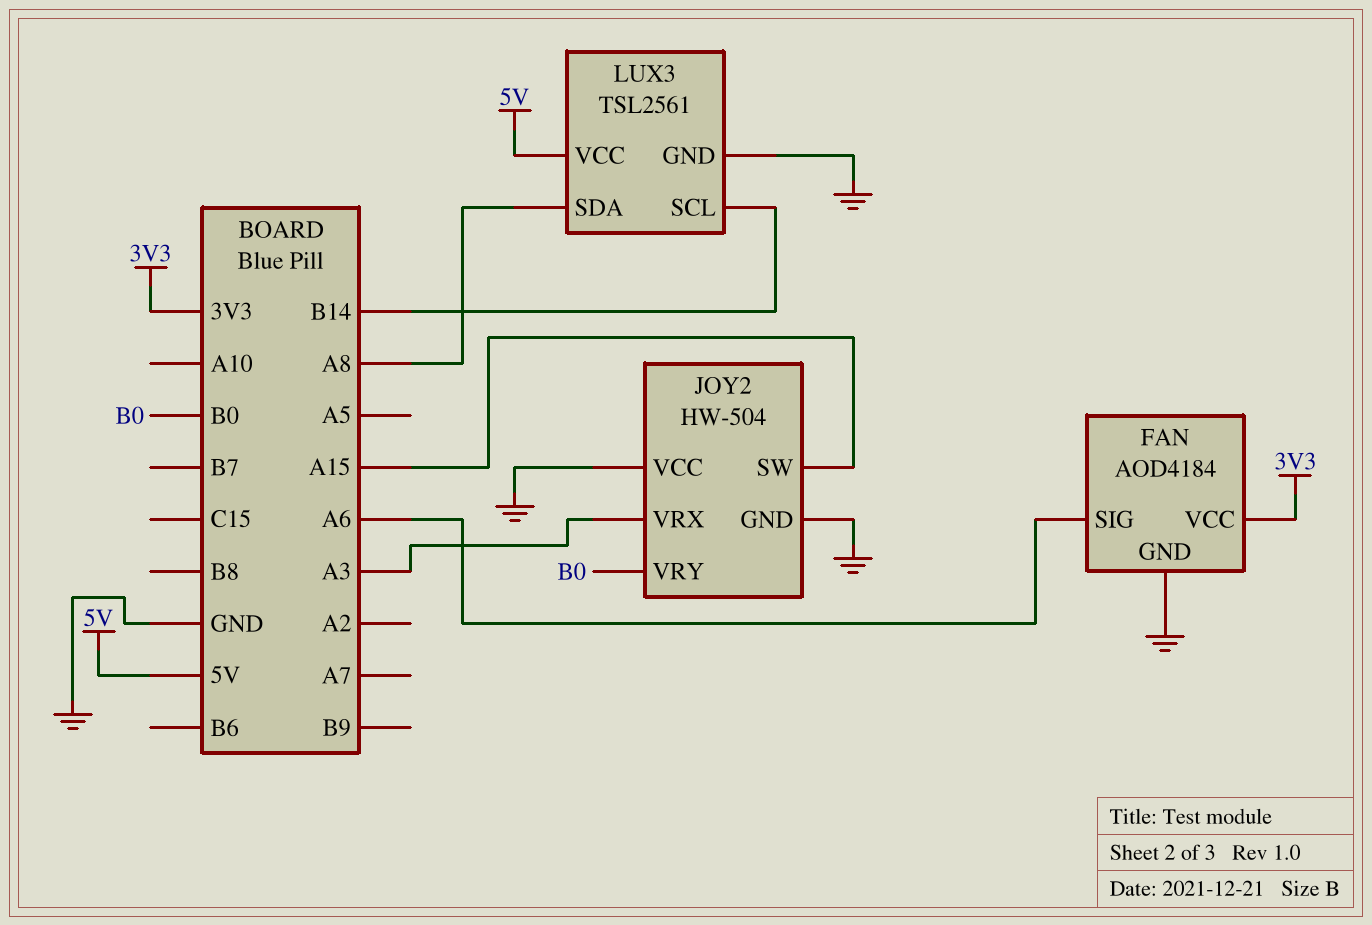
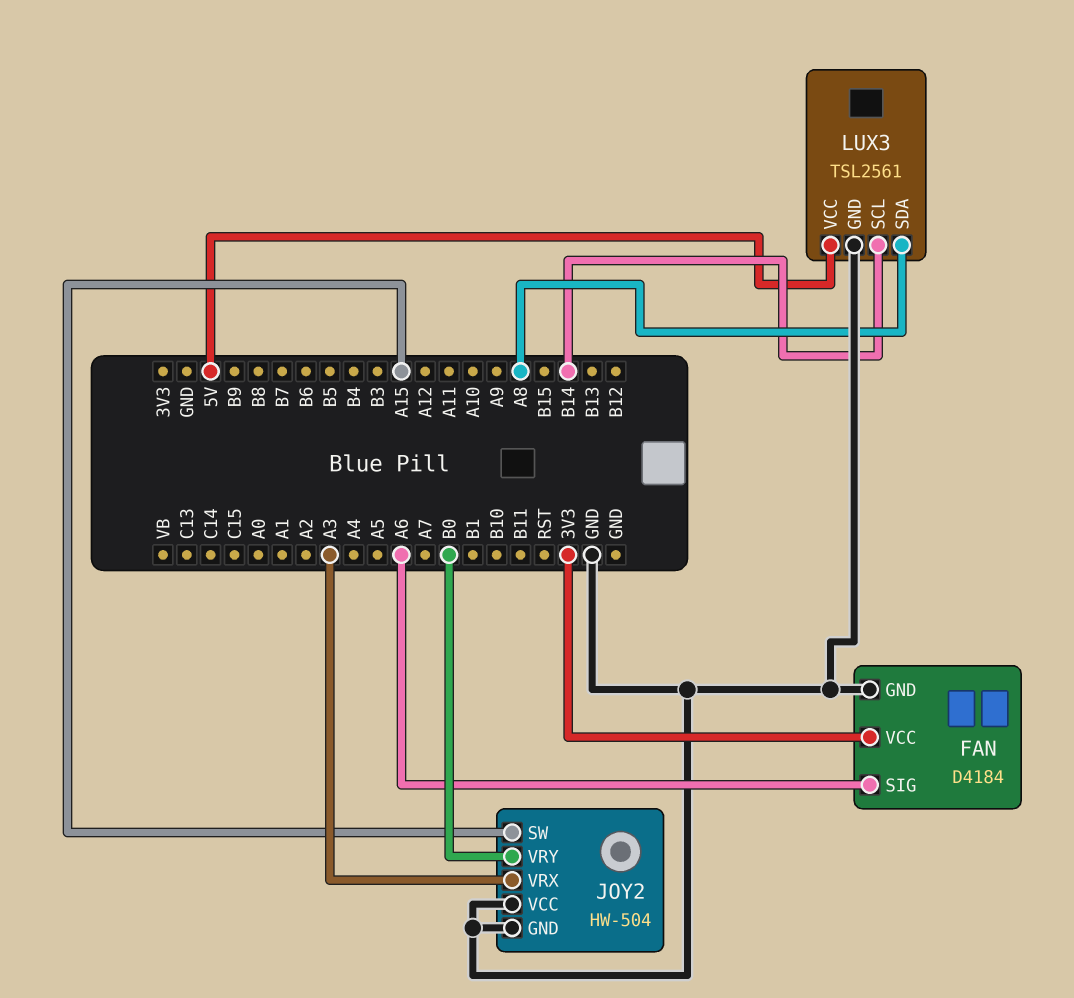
FAN: AOD4184 -> D4184

